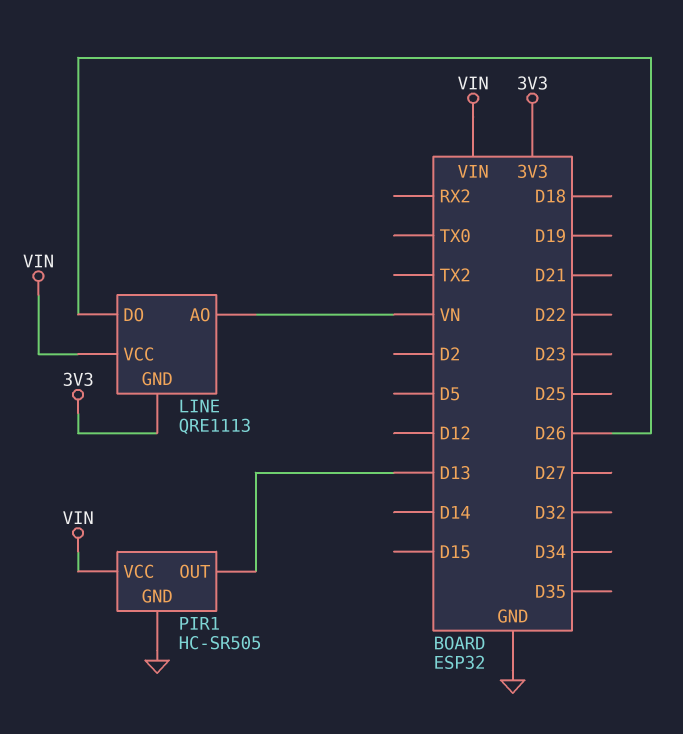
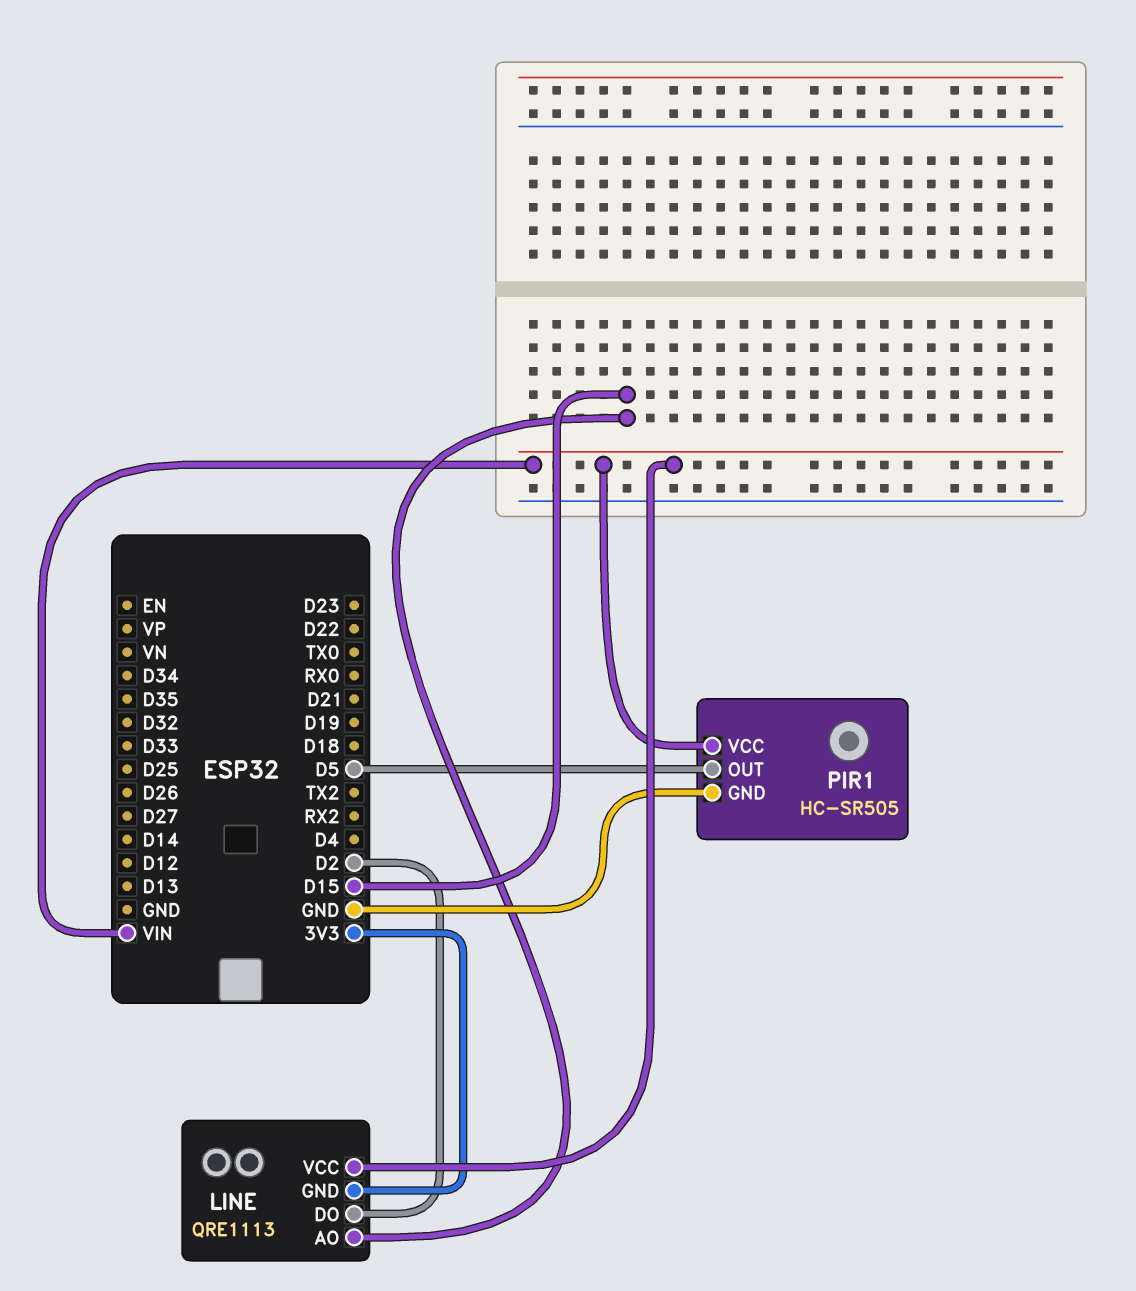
LINE pin AO: VN -> D15
LINE pin DO: D26 -> D2
PIR1 pin OUT: D13 -> D5

